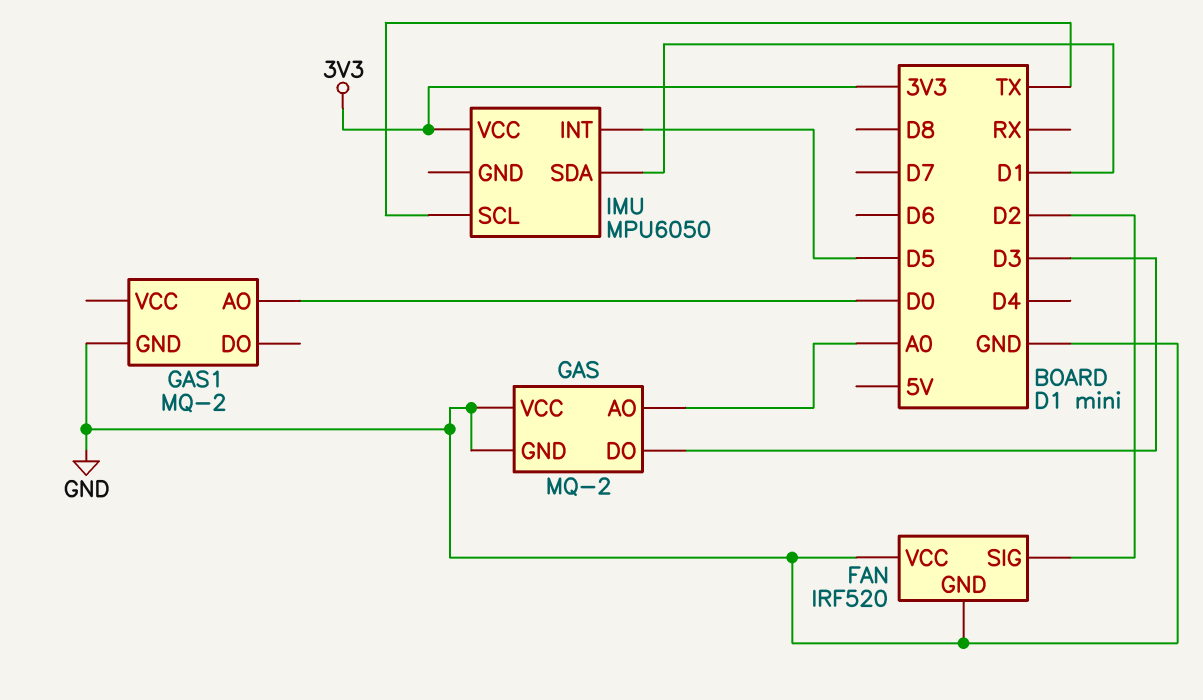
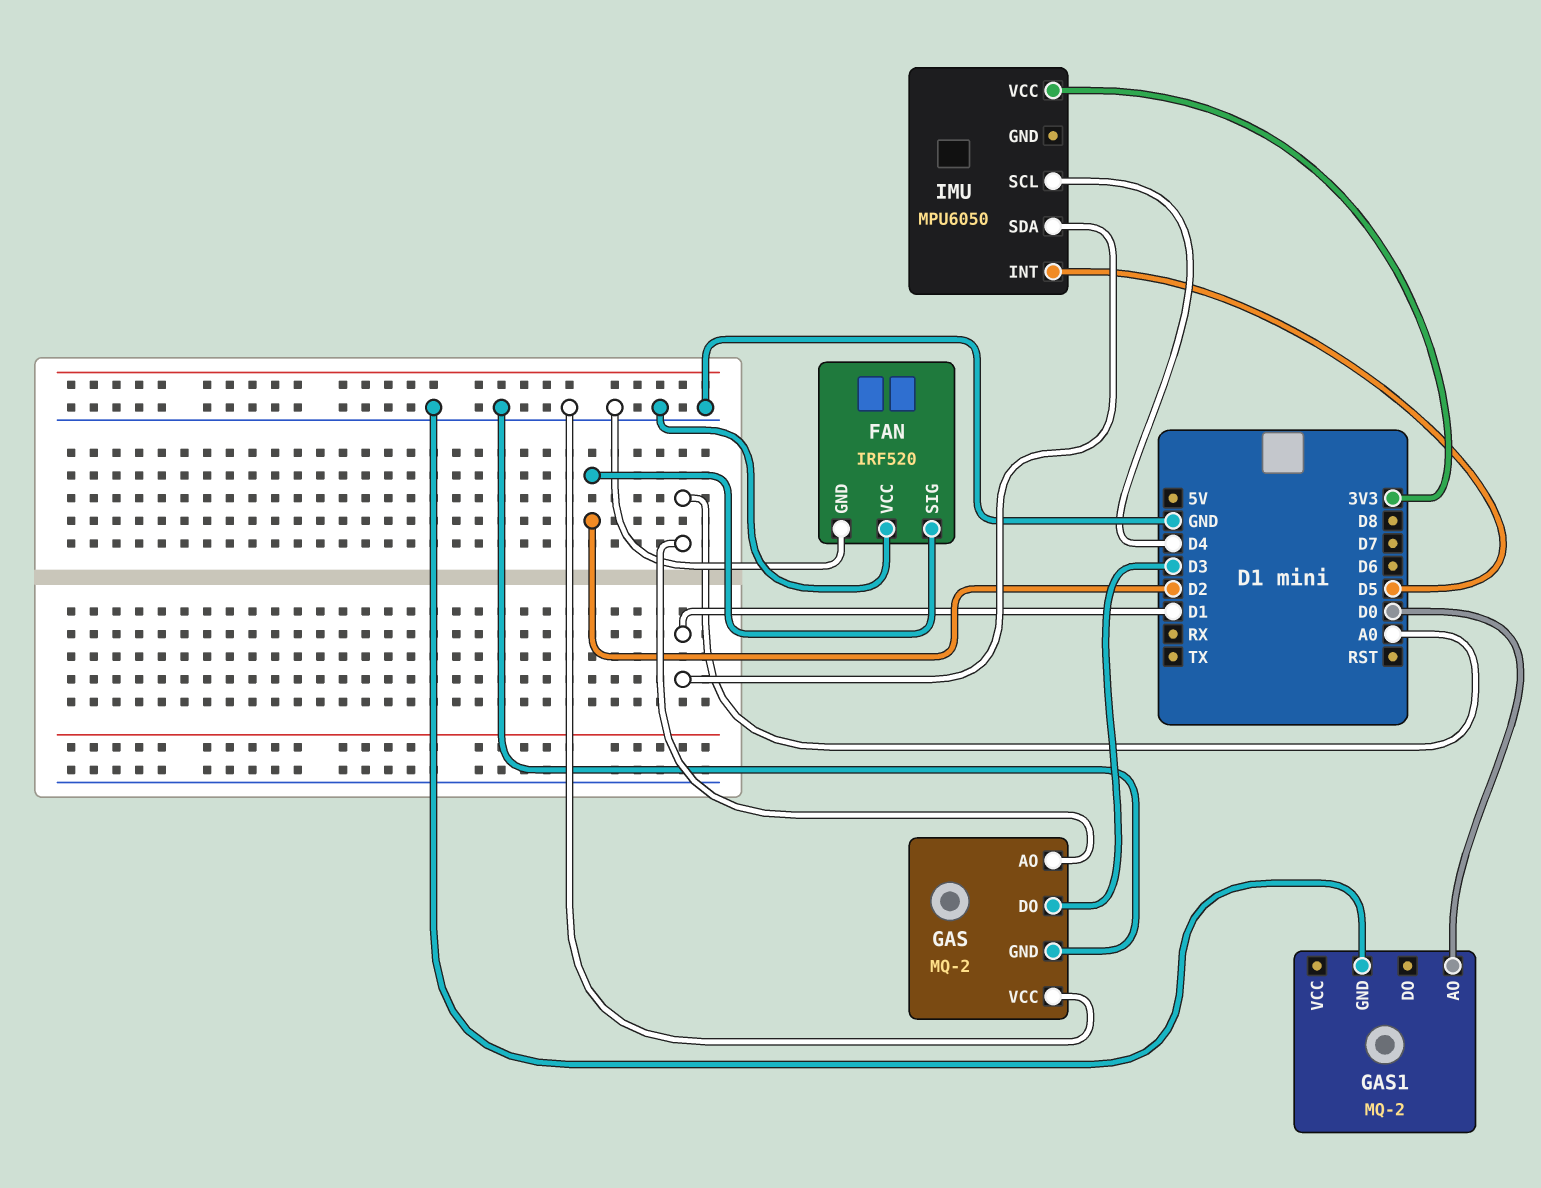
IMU pin SCL: TX -> D4

